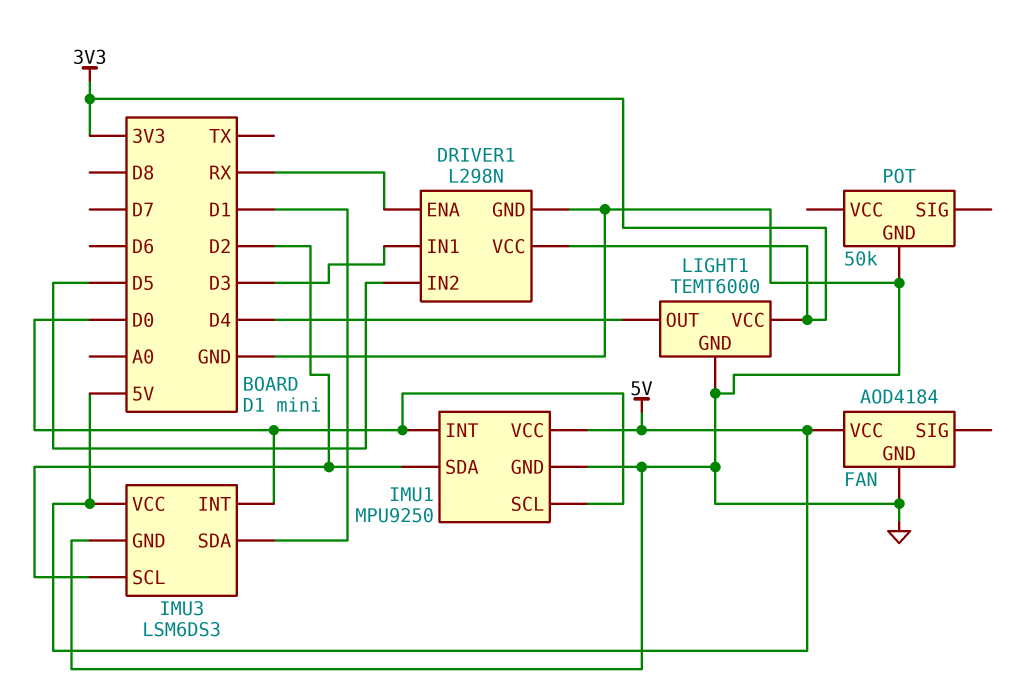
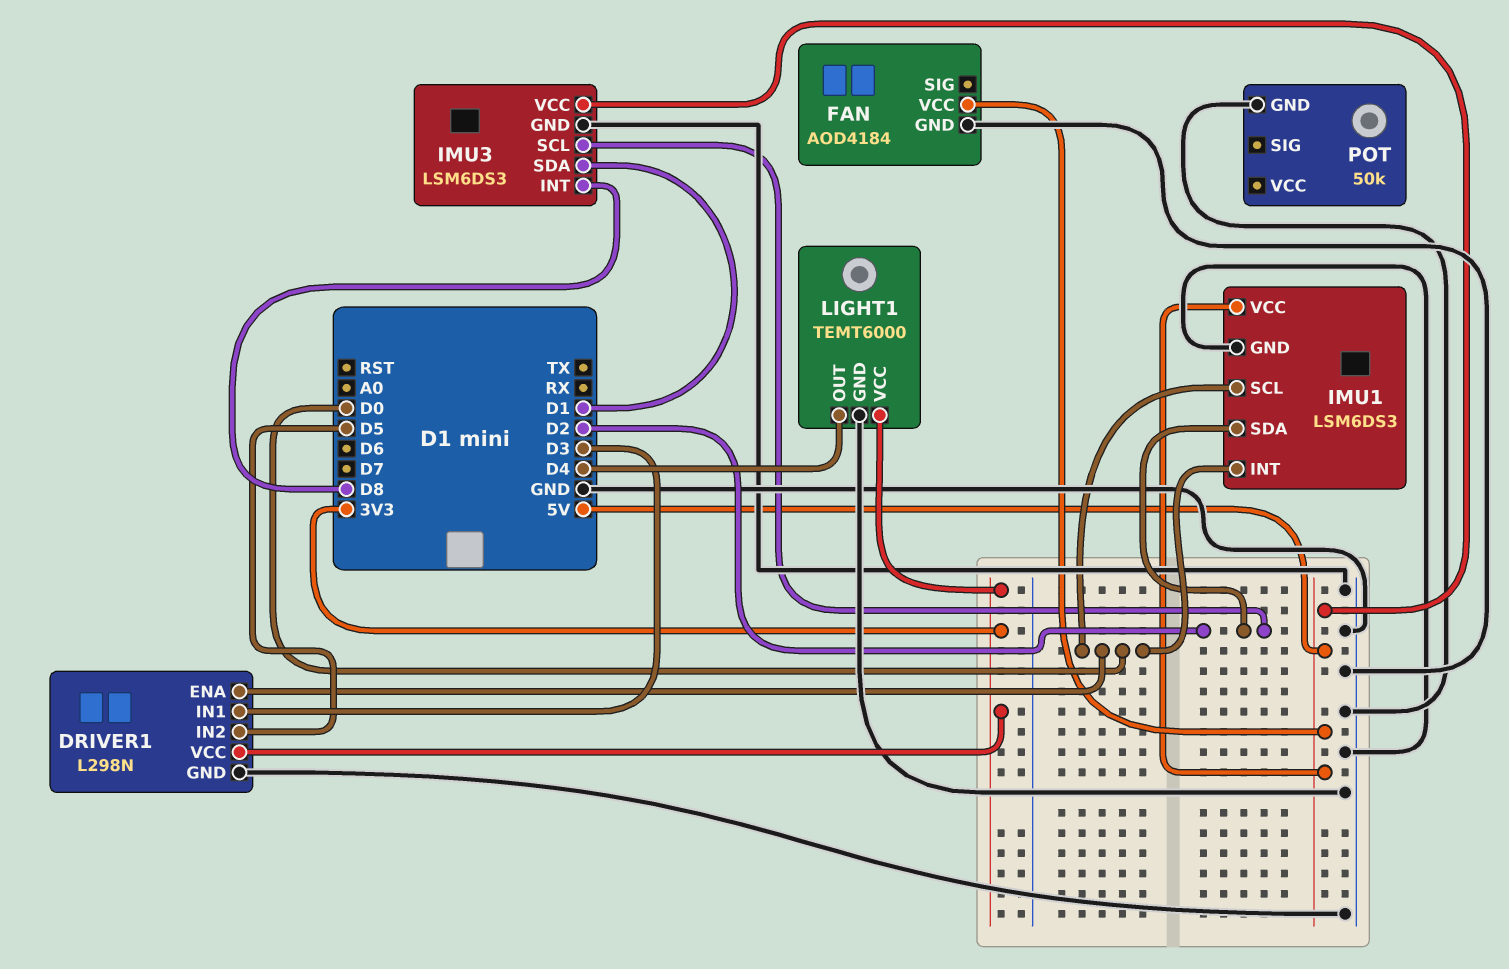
DRIVER1 pin ENA: RX -> D0
IMU1: MPU9250 -> LSM6DS3
IMU3 pin INT: D0 -> D8

